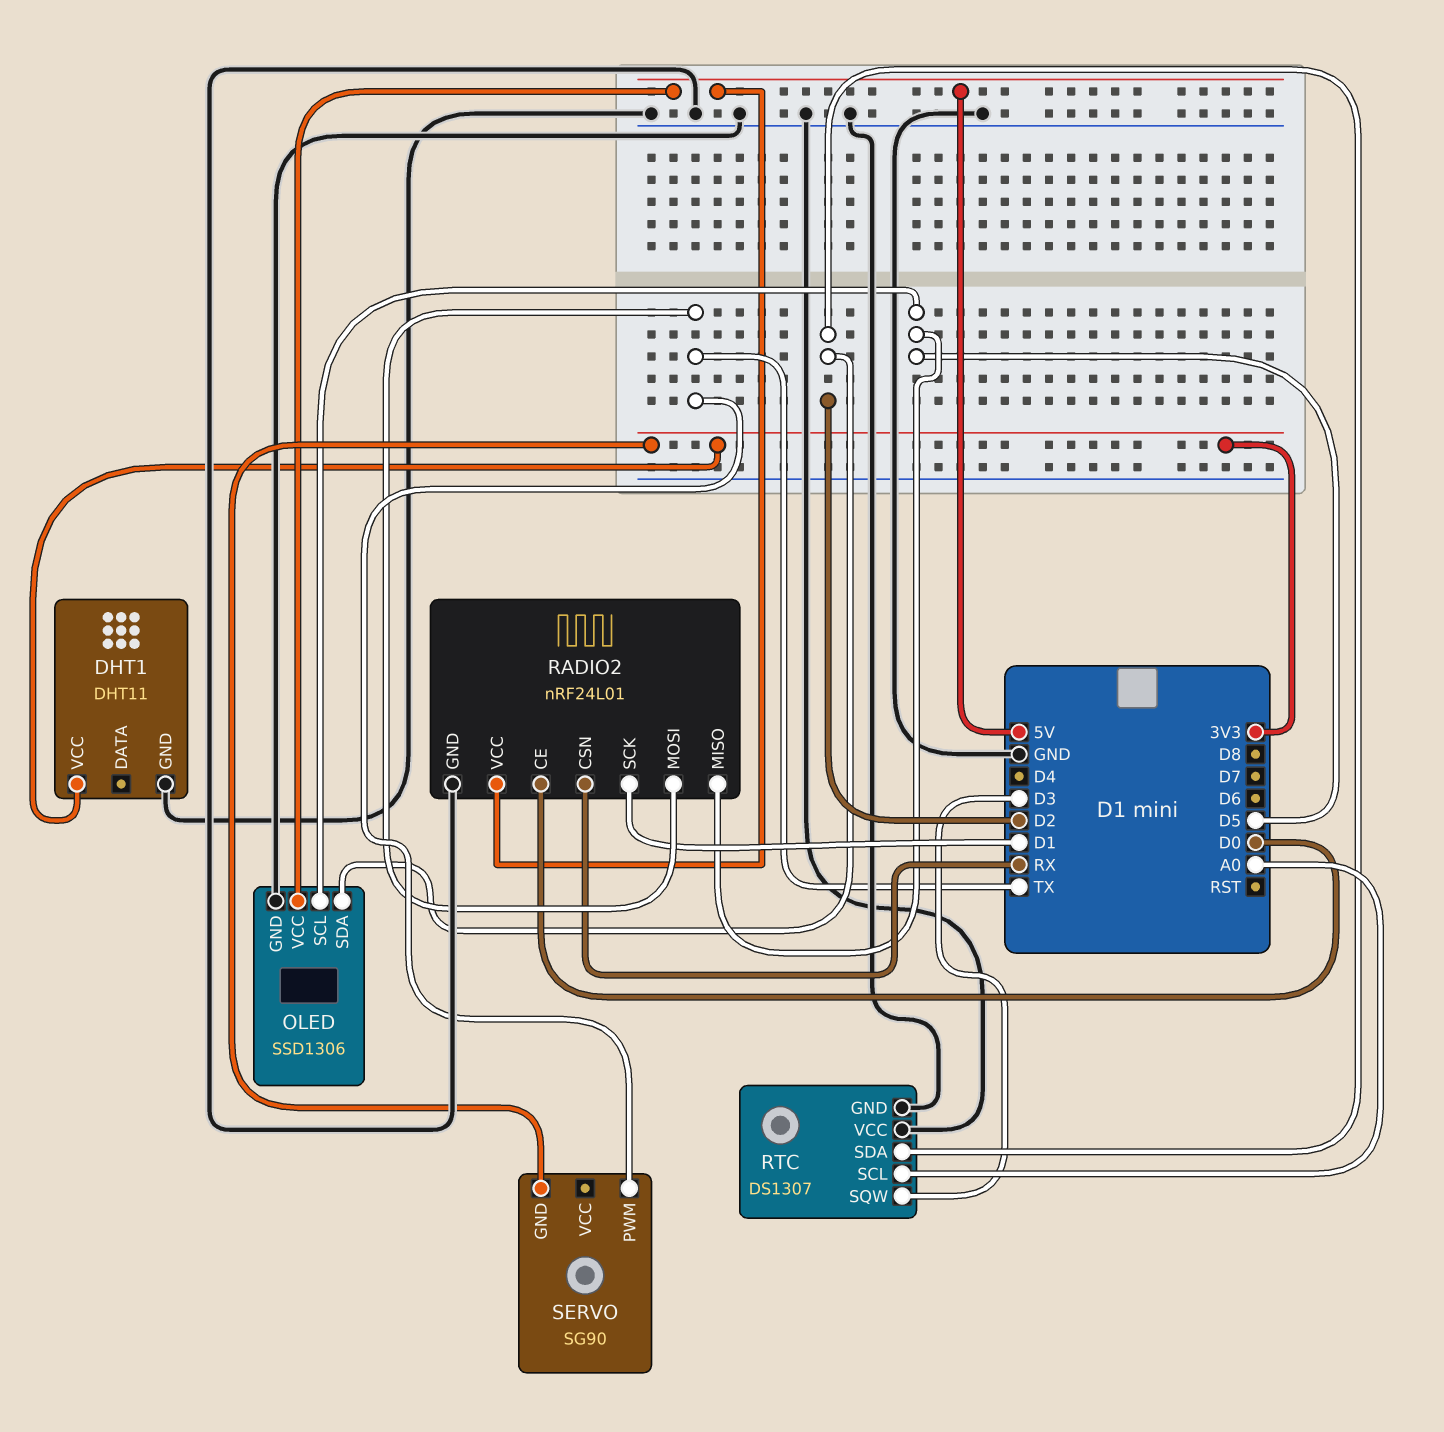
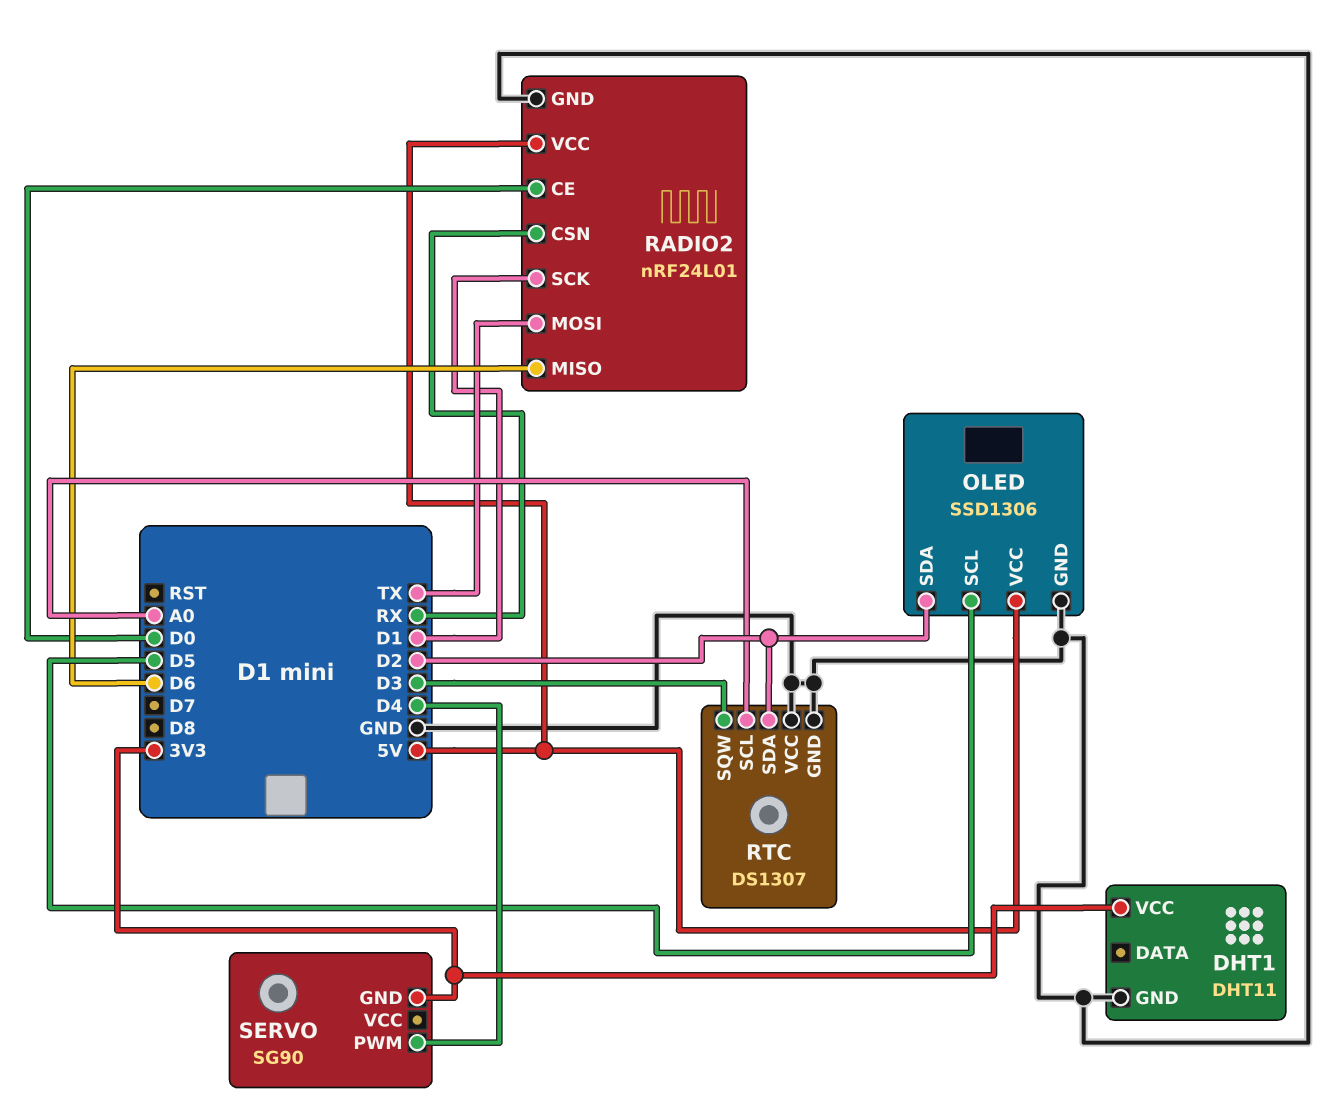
RADIO2 pin MISO: D5 -> D6
SERVO pin PWM: TX -> D4

